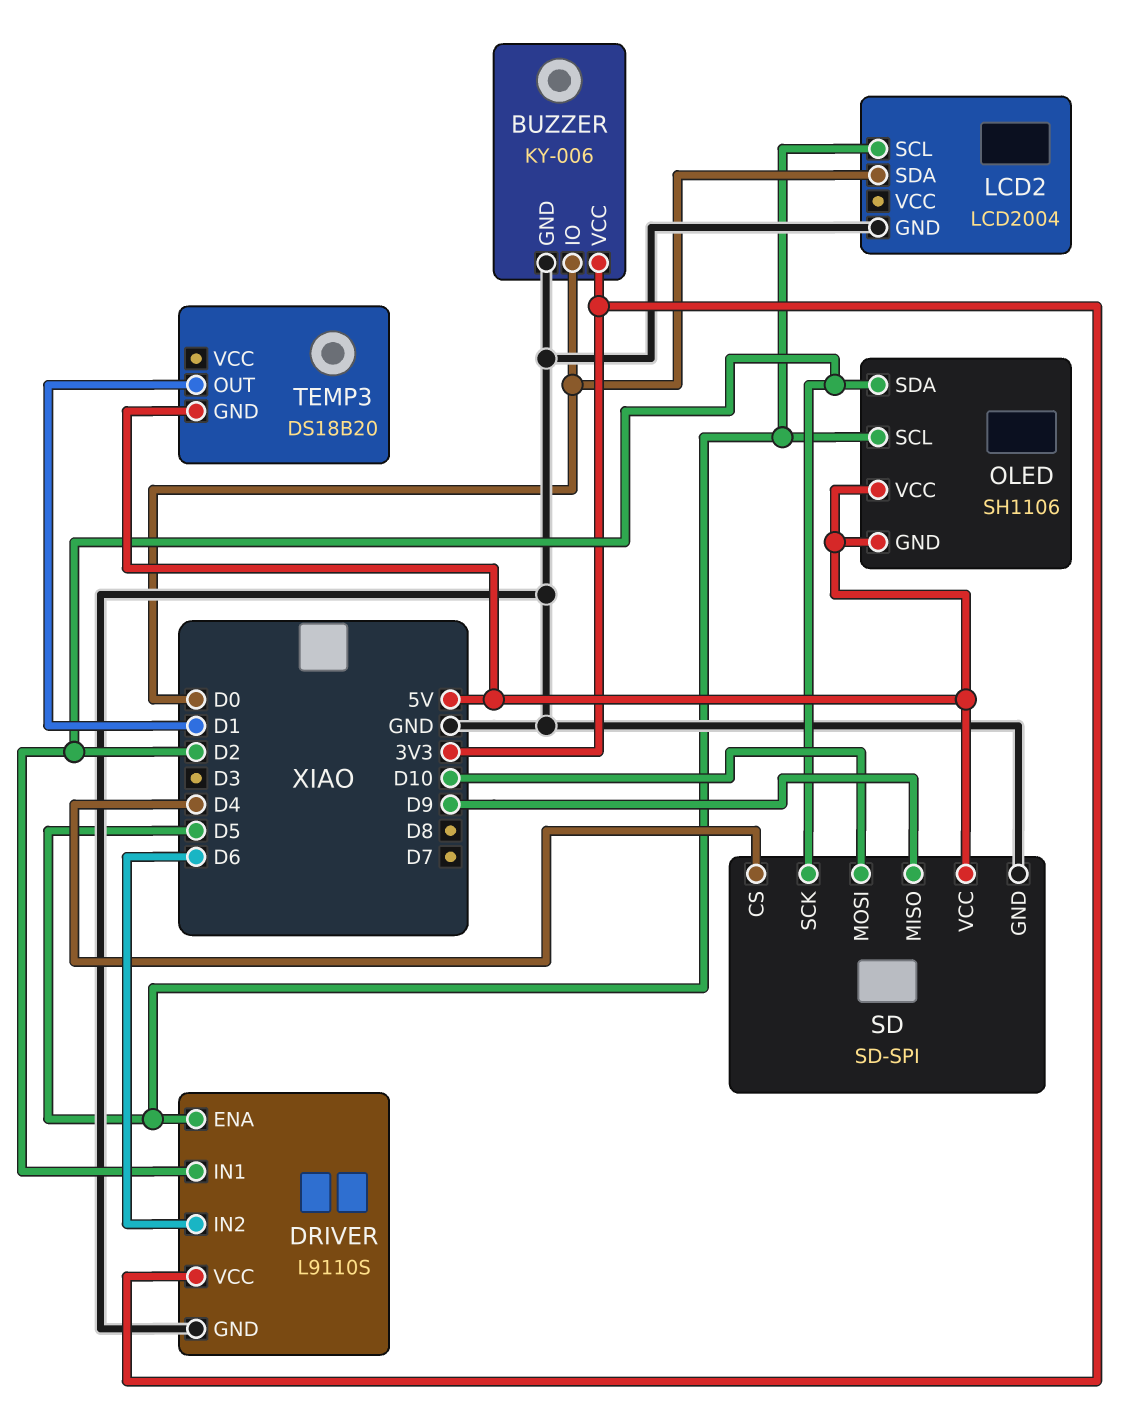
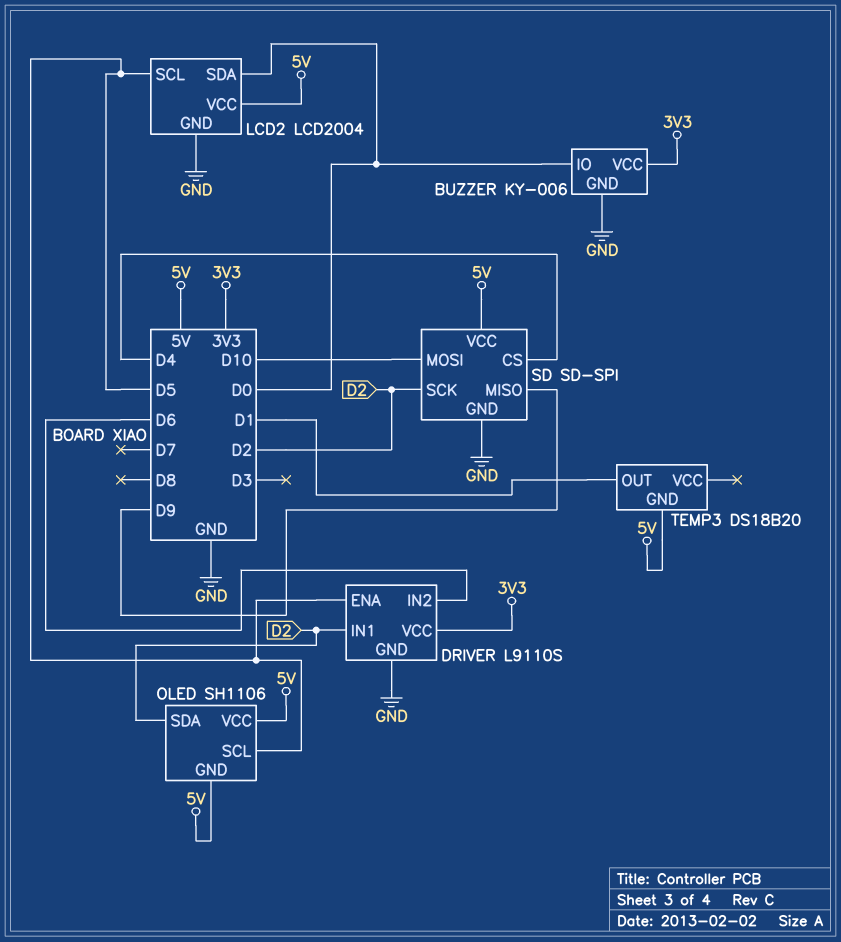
LCD2 pin VCC: none -> 5V

